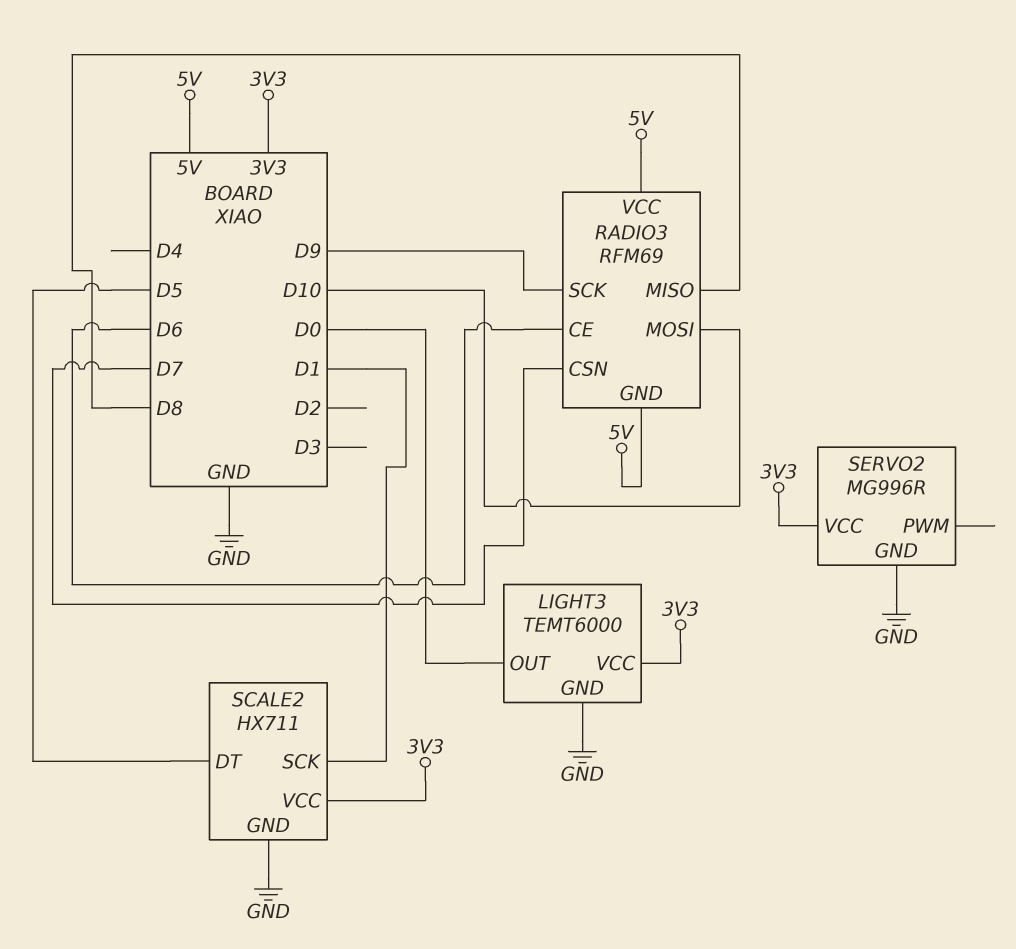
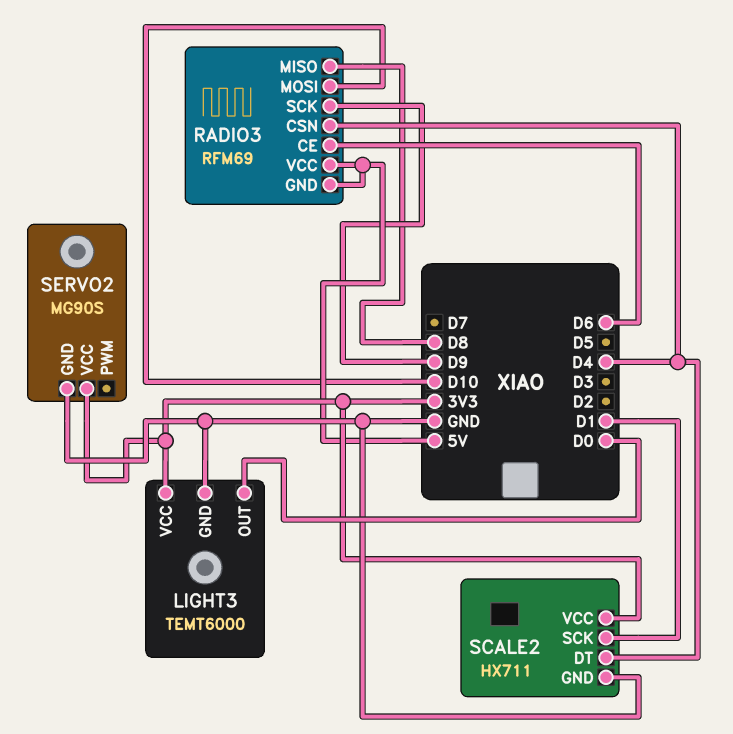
RADIO3 pin CSN: D7 -> D4
SCALE2 pin DT: D5 -> D4
SERVO2: MG996R -> MG90S

